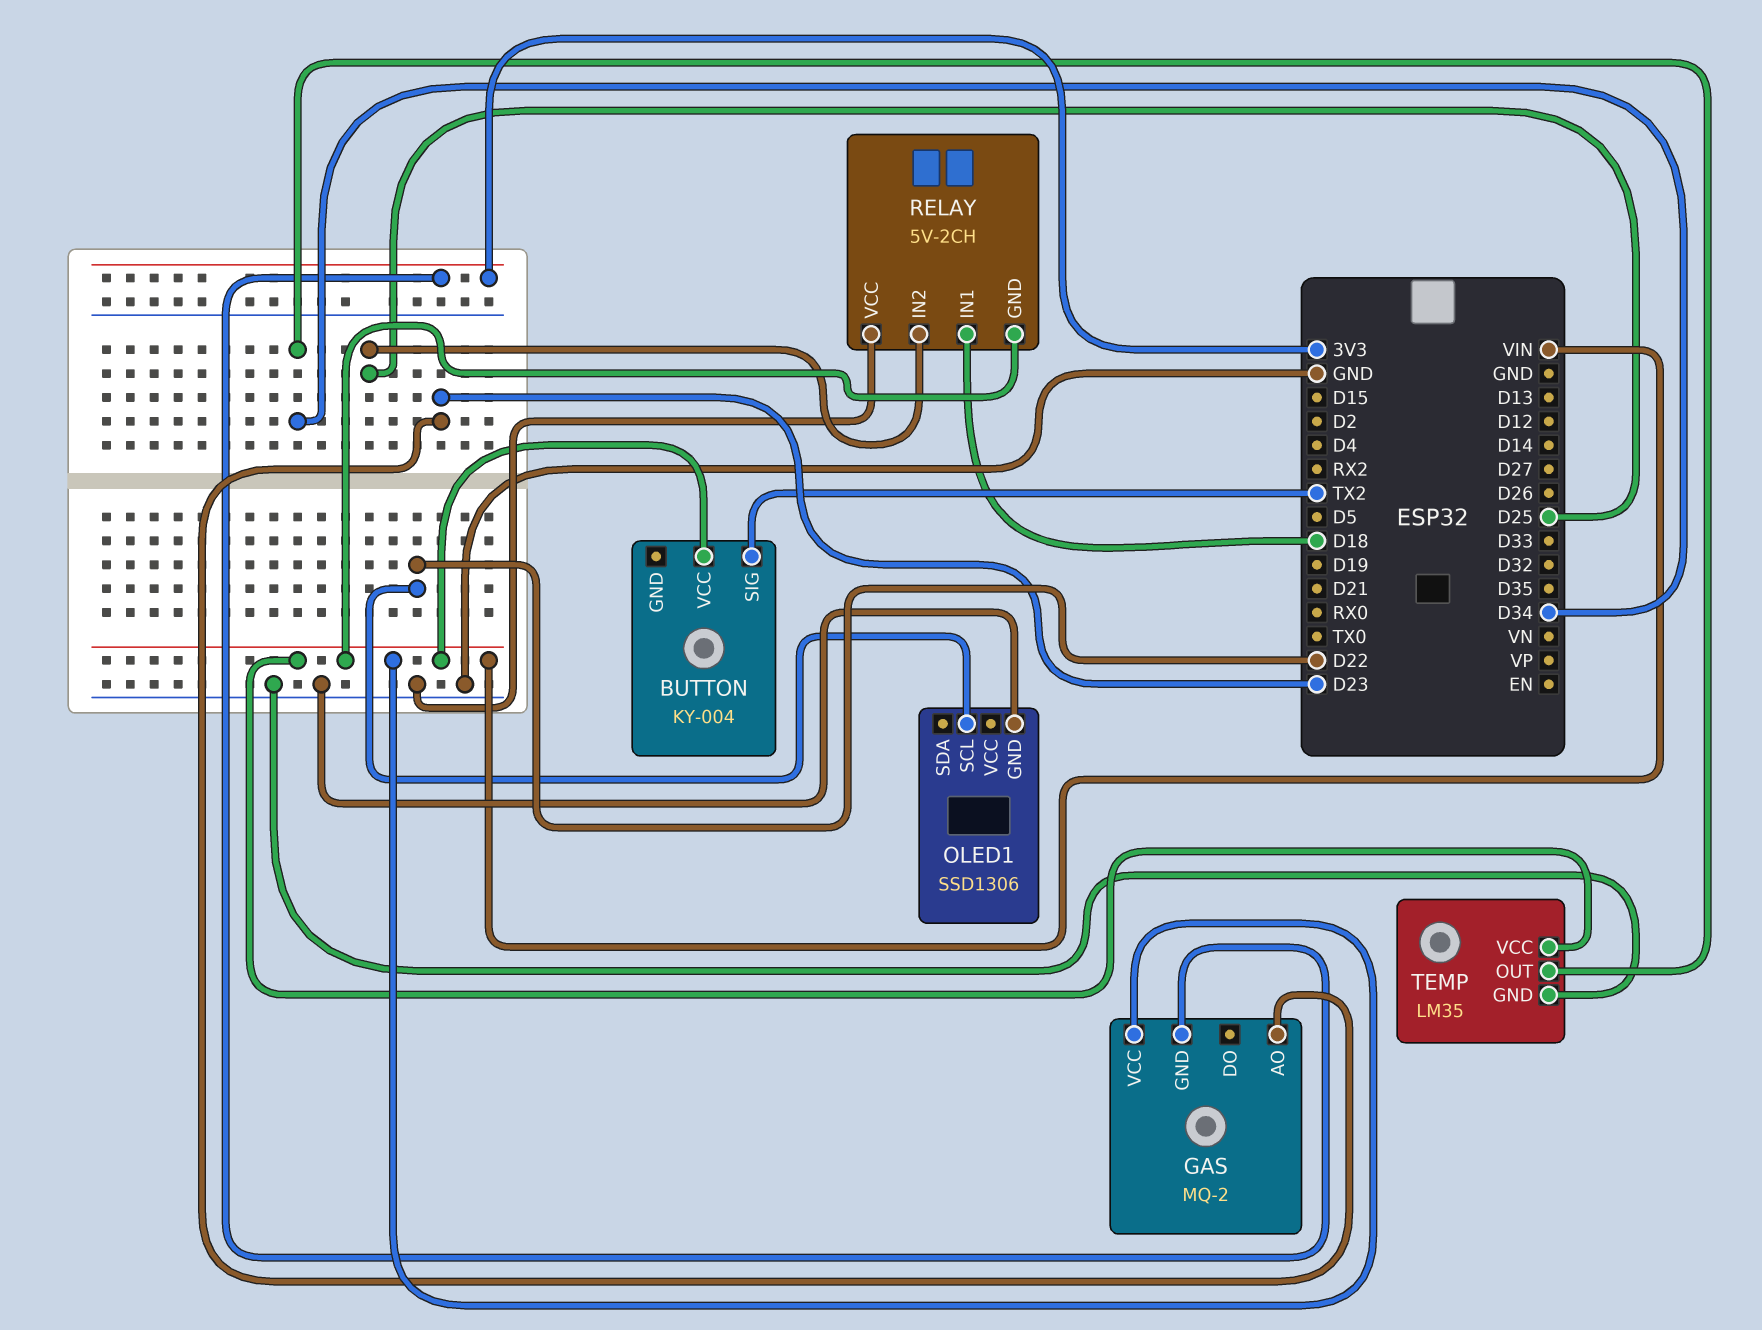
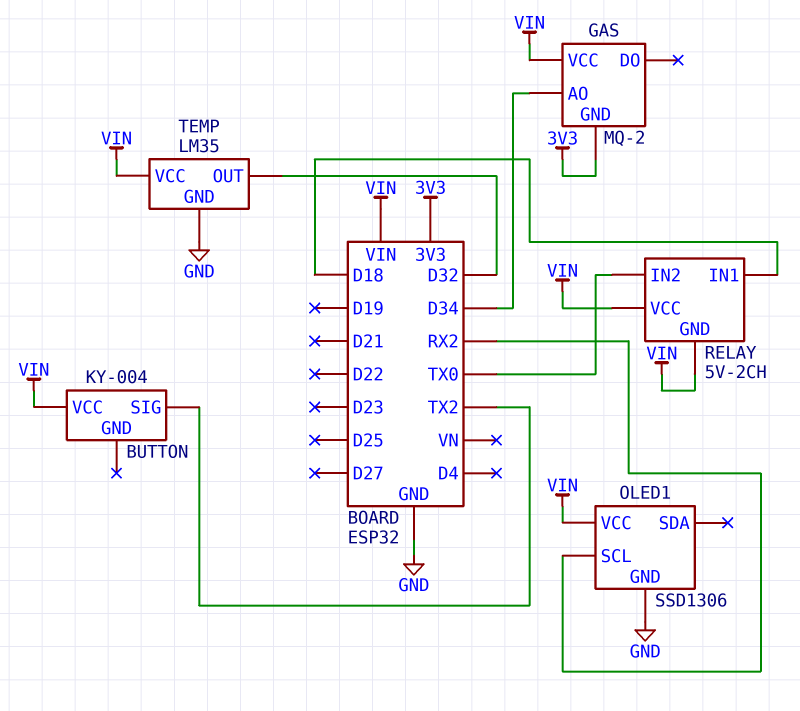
GAS pin AO: D23 -> D34
OLED1 pin SCL: D22 -> RX2
OLED1 pin VCC: none -> VIN
RELAY pin IN2: D25 -> TX0
RELAY pin VCC: GND -> VIN
TEMP pin OUT: D34 -> D32

